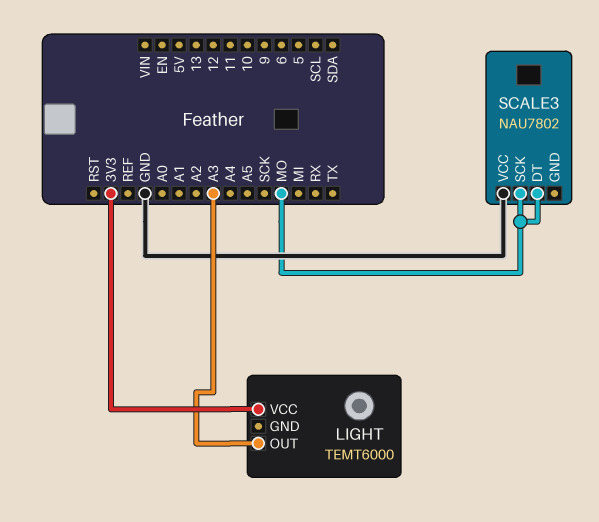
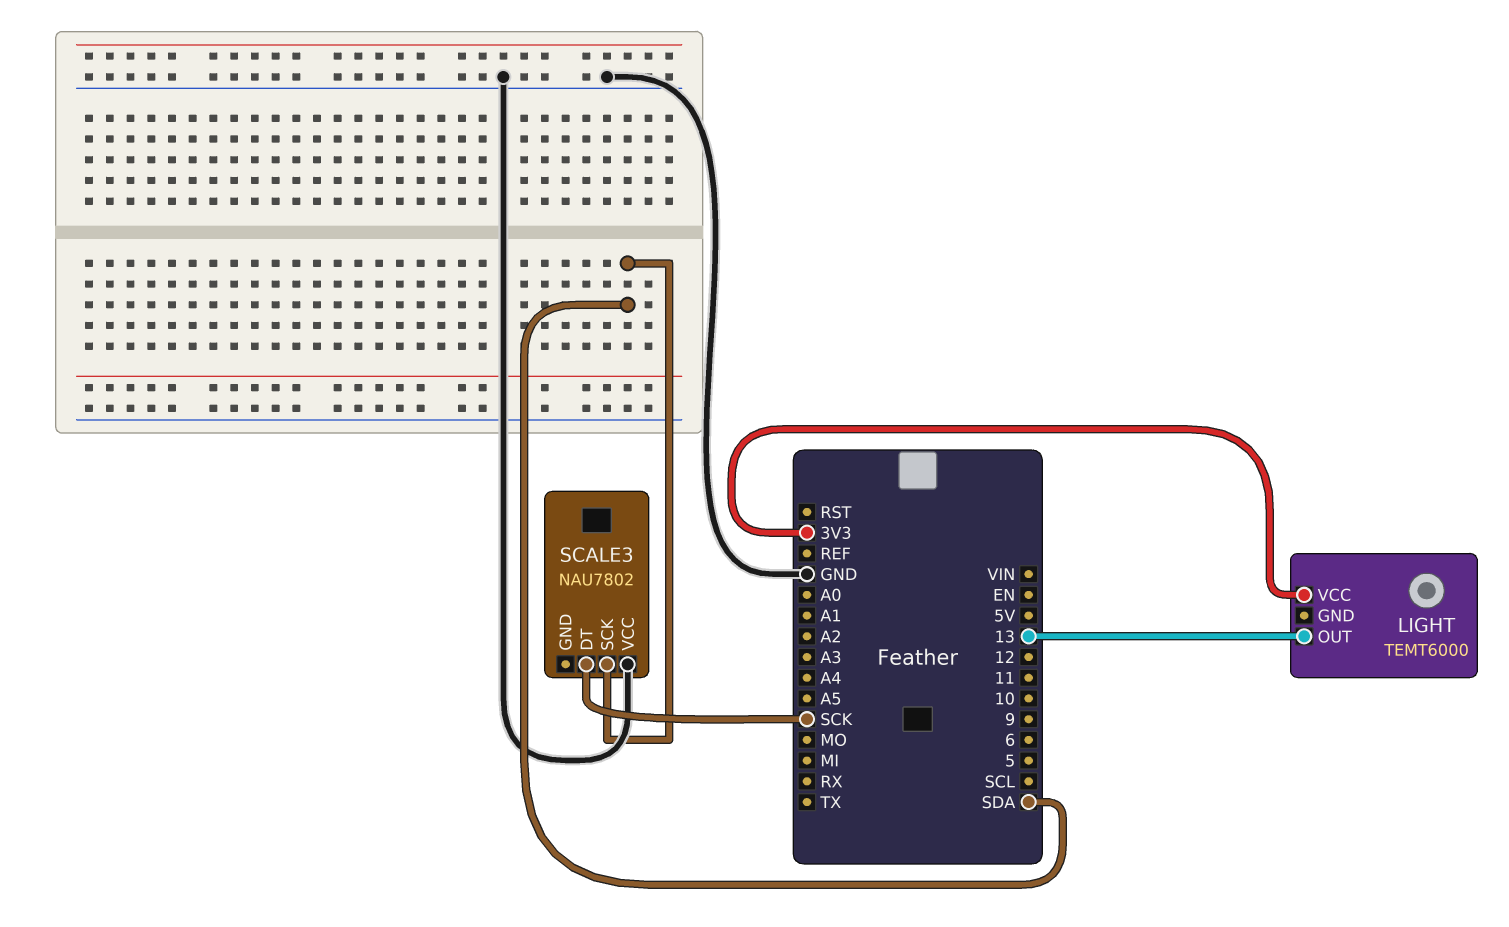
LIGHT pin OUT: A3 -> 13
SCALE3 pin DT: MO -> SCK
SCALE3 pin SCK: MO -> SDA

